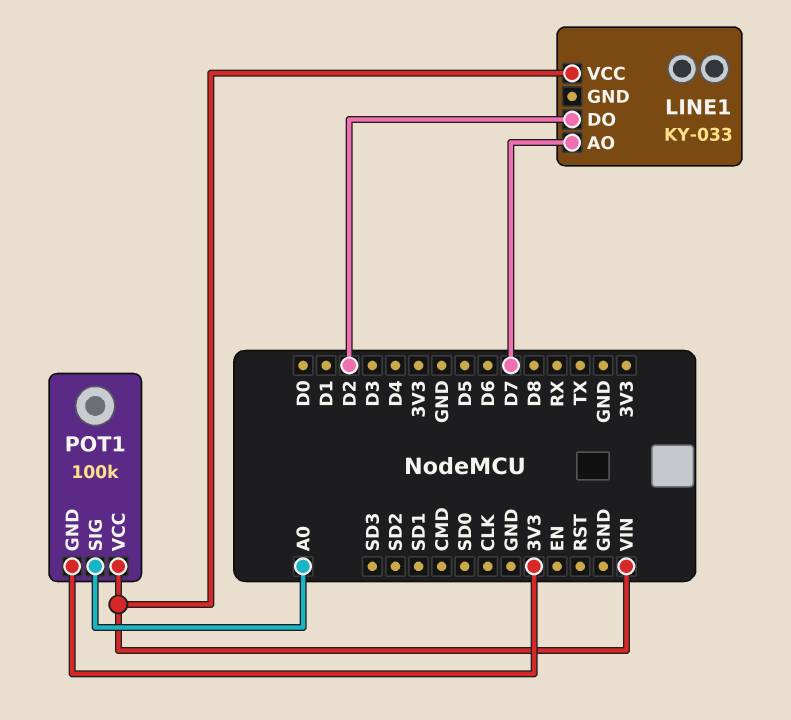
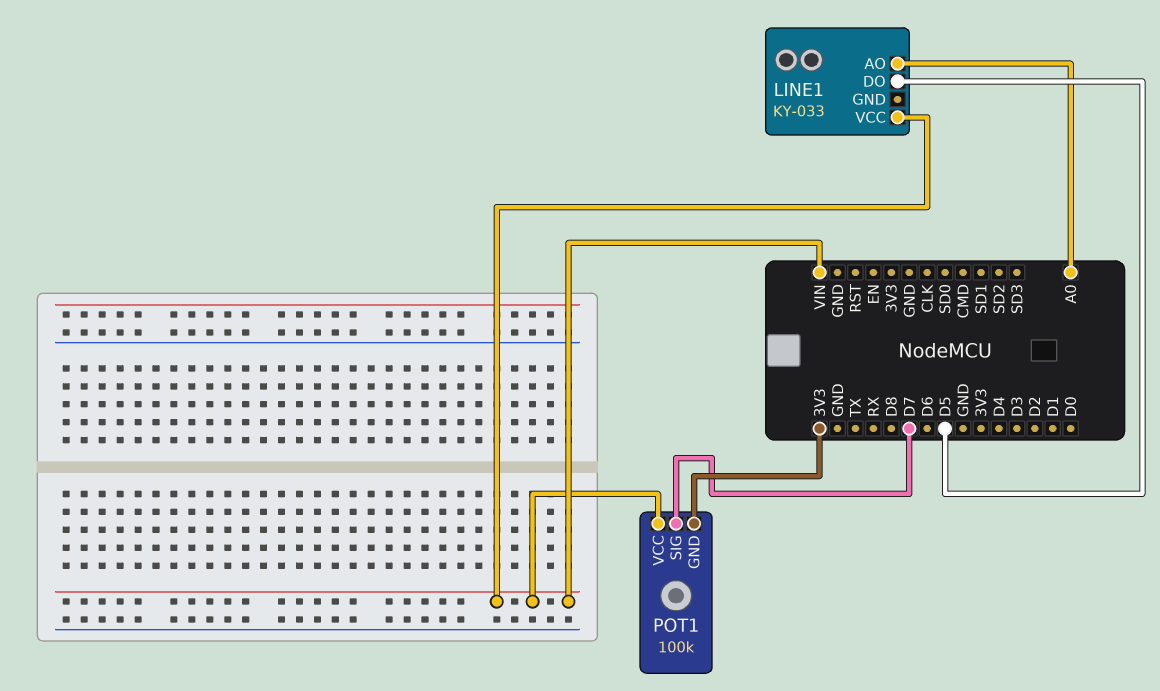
LINE1 pin AO: D7 -> A0
LINE1 pin DO: D2 -> D5
POT1 pin SIG: A0 -> D7

